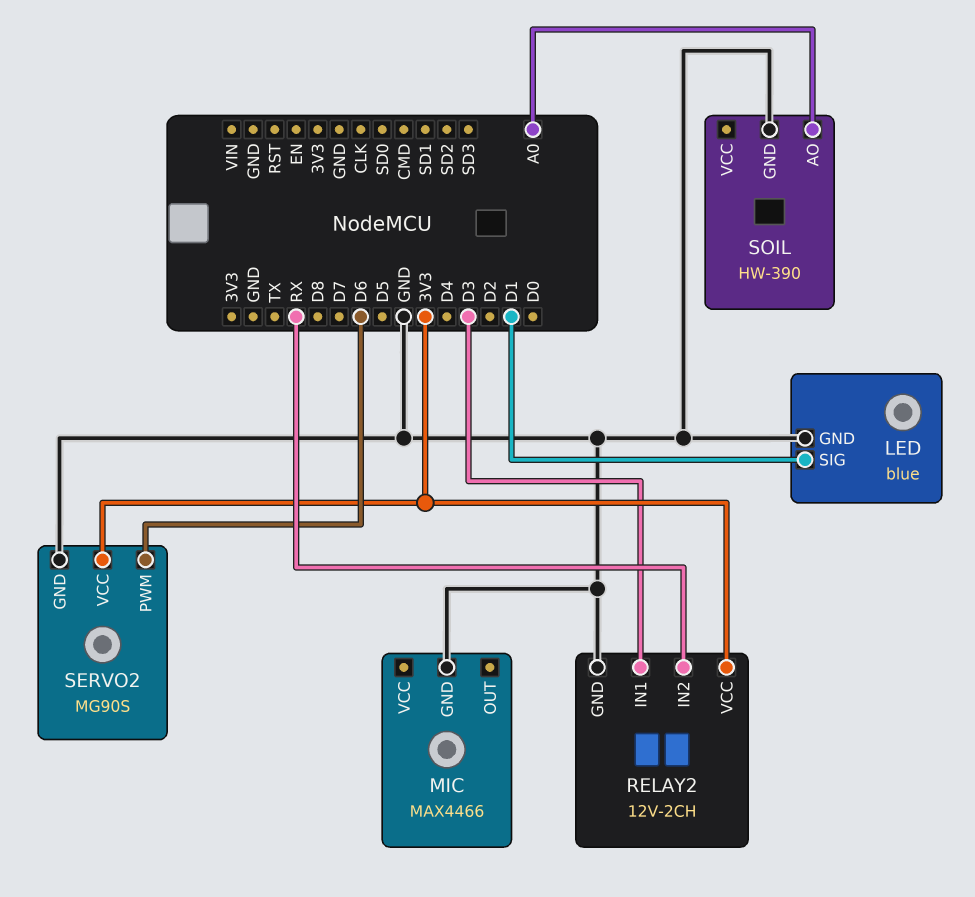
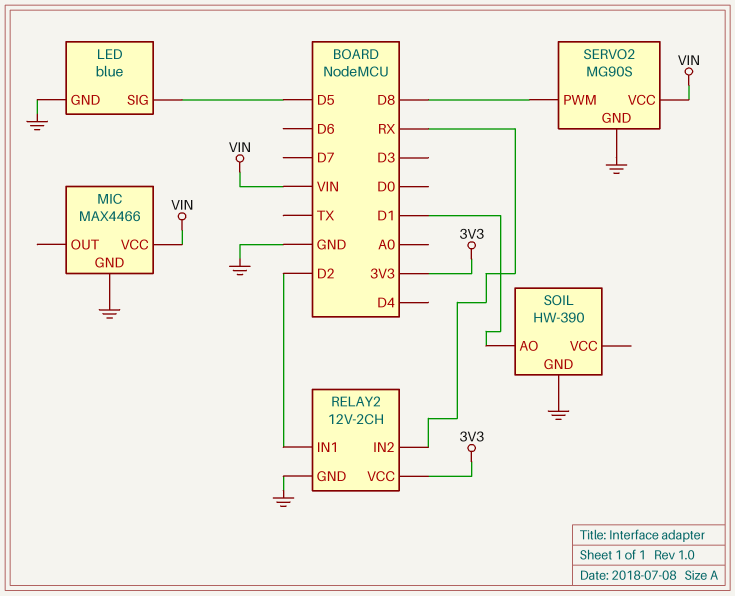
LED pin SIG: D1 -> D5
MIC pin VCC: none -> VIN
RELAY2 pin IN1: D3 -> D2
SERVO2 pin PWM: D6 -> D8
SERVO2 pin VCC: 3V3 -> VIN
SOIL pin AO: A0 -> D1

